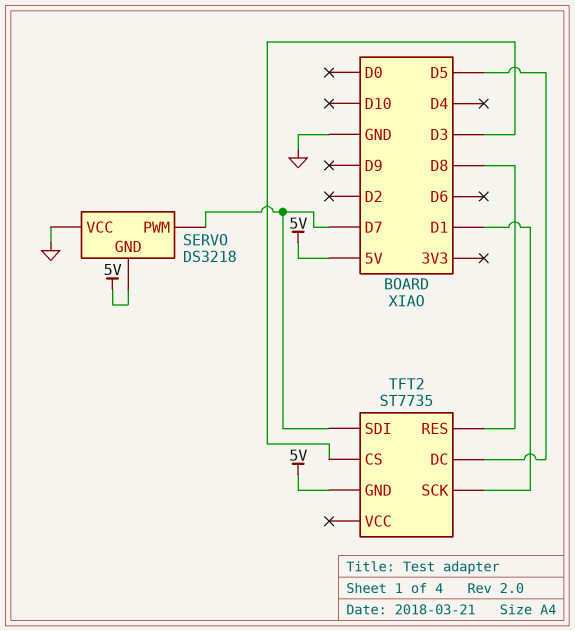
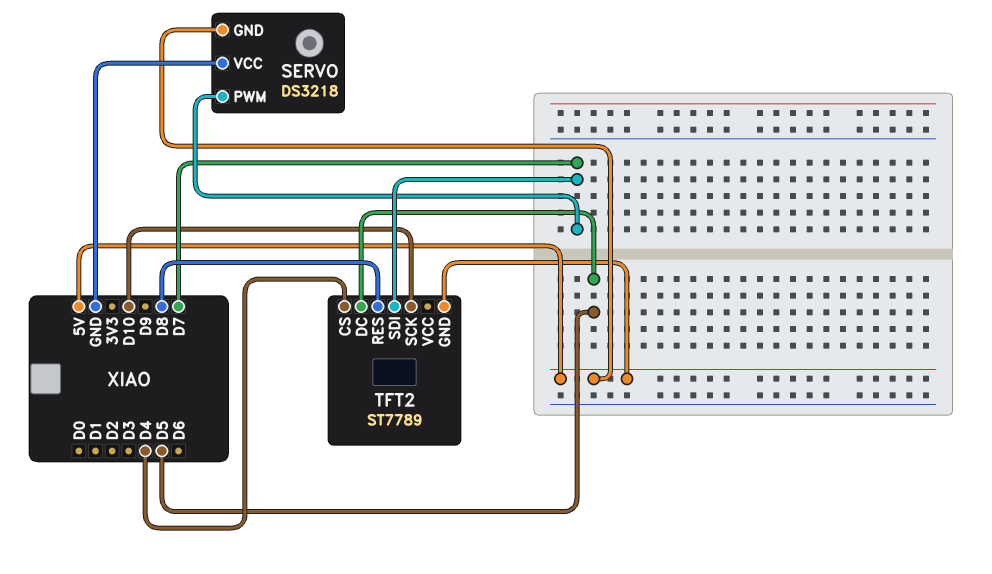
TFT2: ST7735 -> ST7789
TFT2 pin CS: D3 -> D4
TFT2 pin SCK: D1 -> D10

